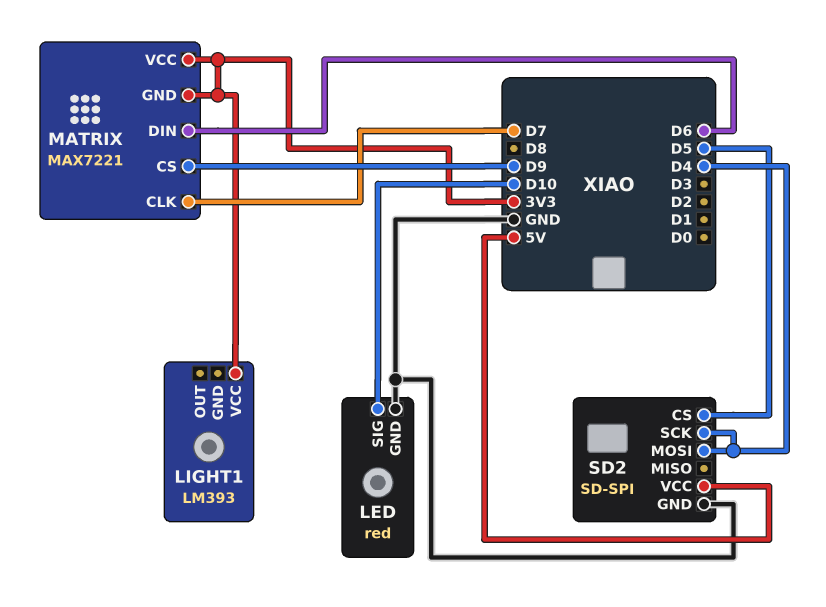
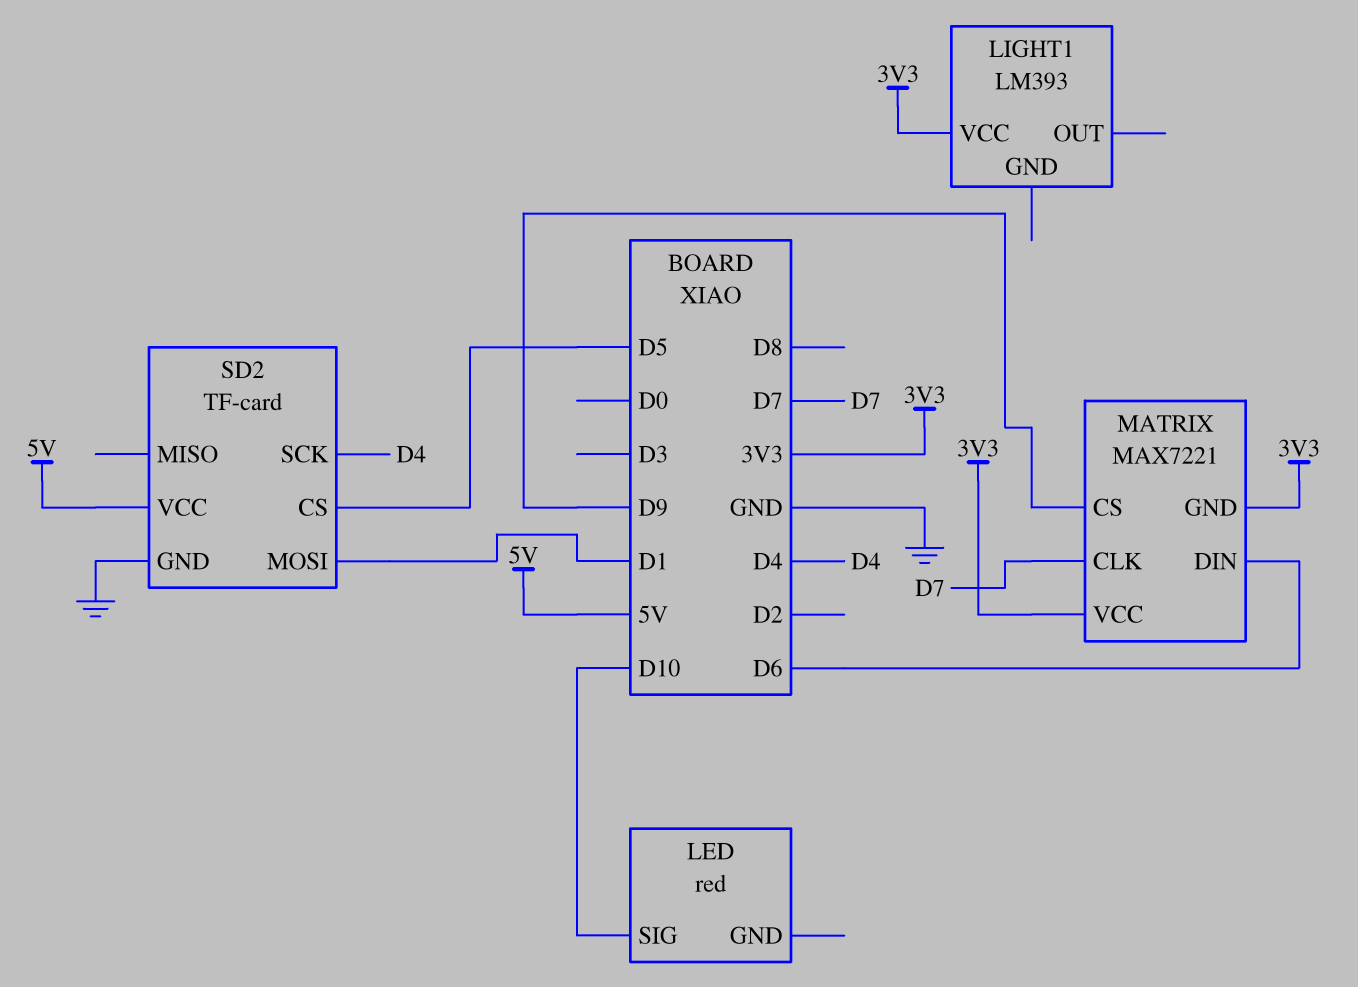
LED pin GND: GND -> none
SD2: SD-SPI -> TF-card
SD2 pin MOSI: D4 -> D1

